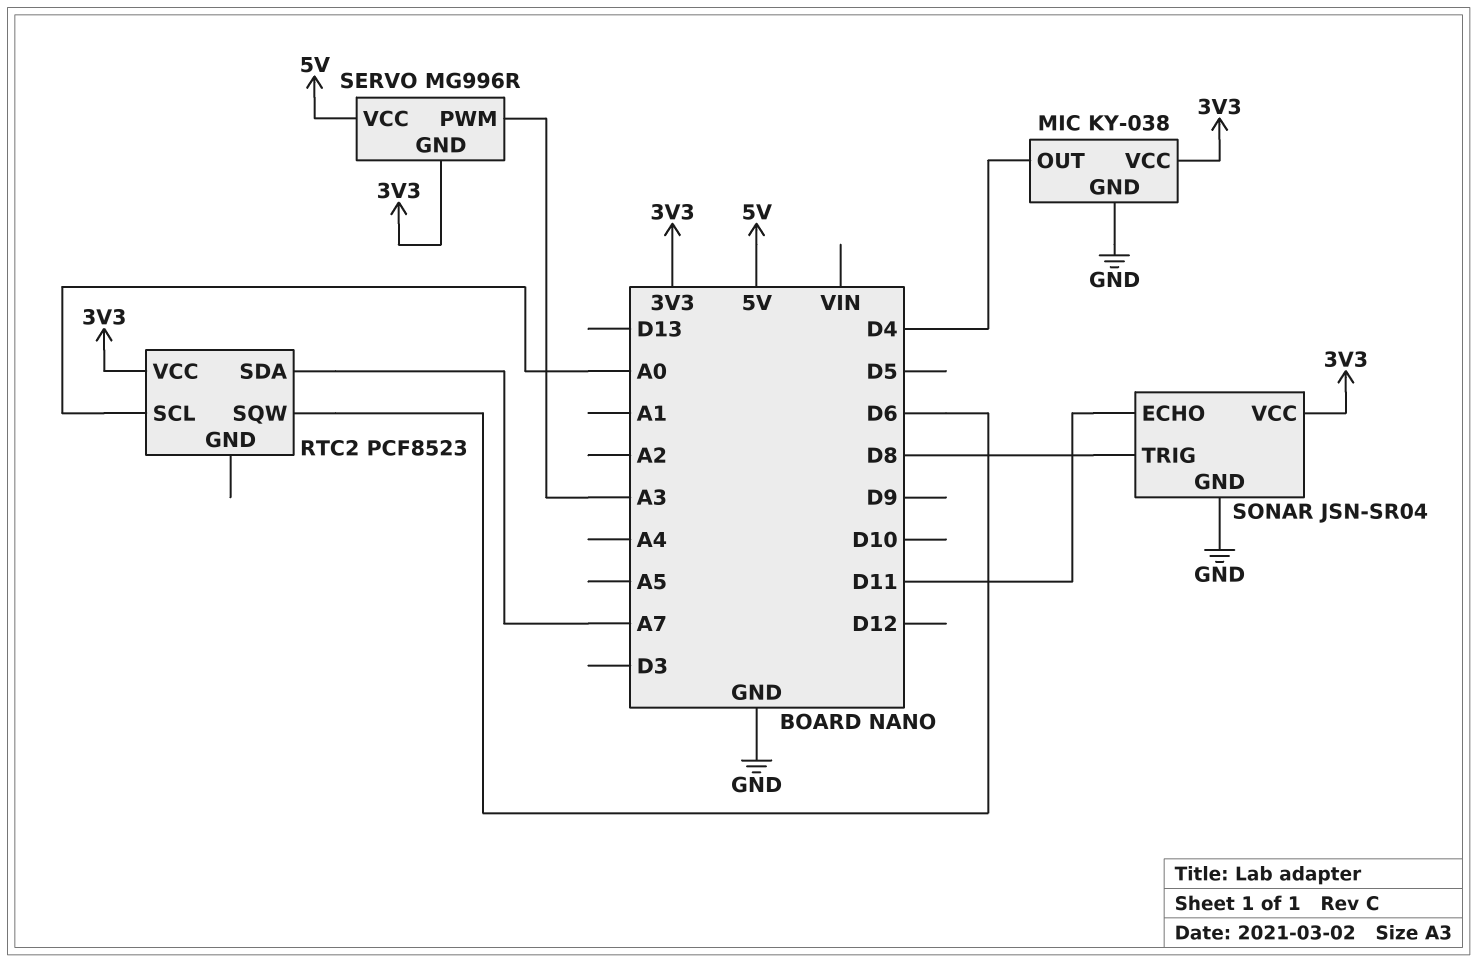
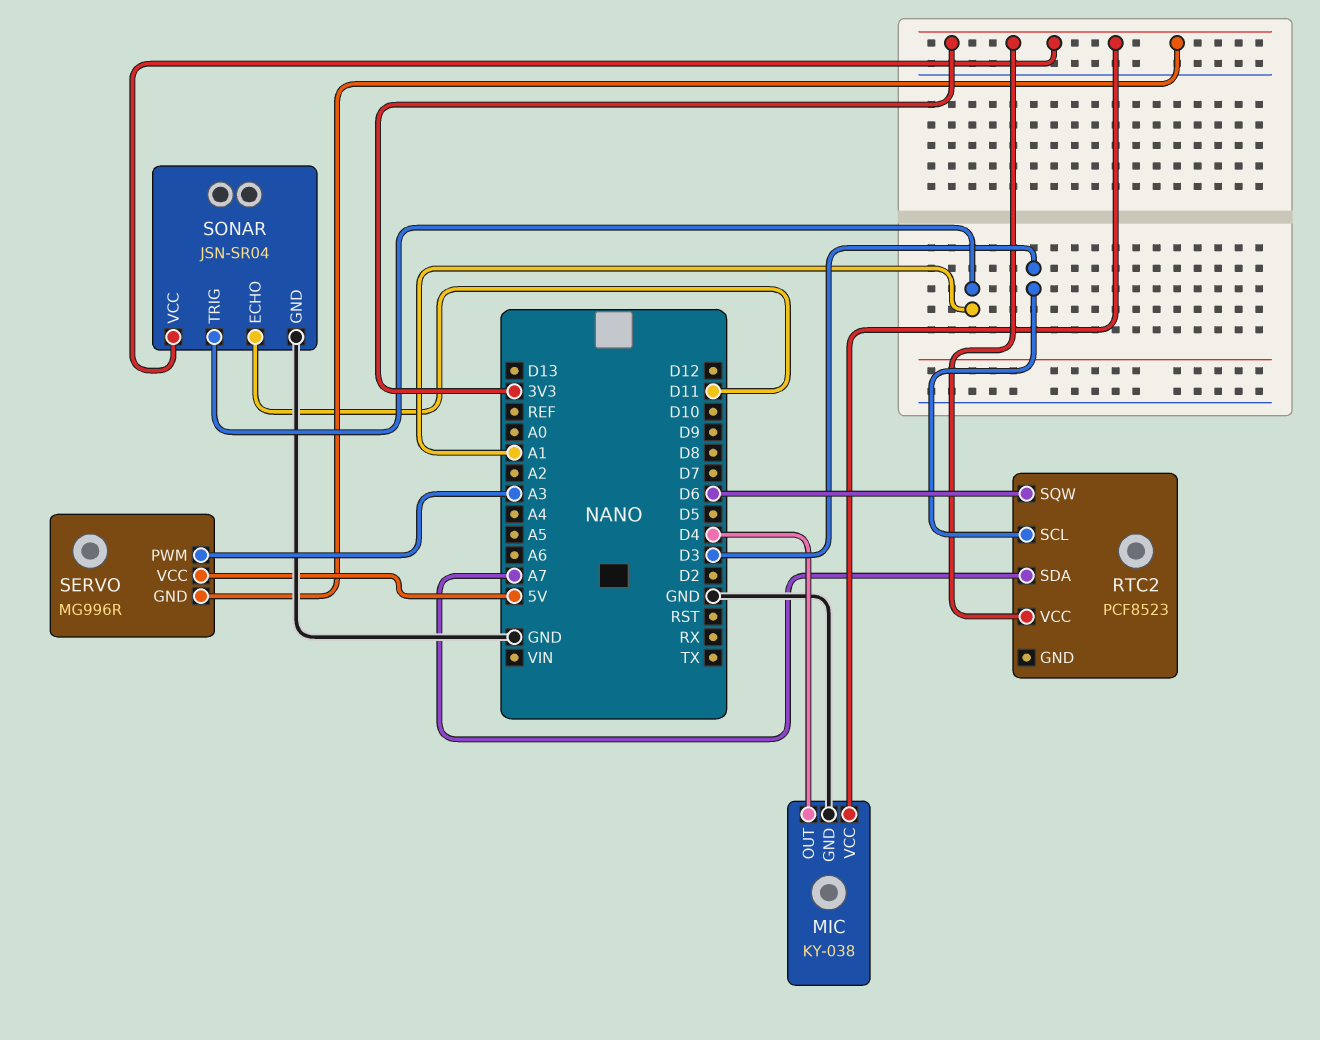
RTC2 pin SCL: A0 -> D3
SONAR pin TRIG: D8 -> A1

